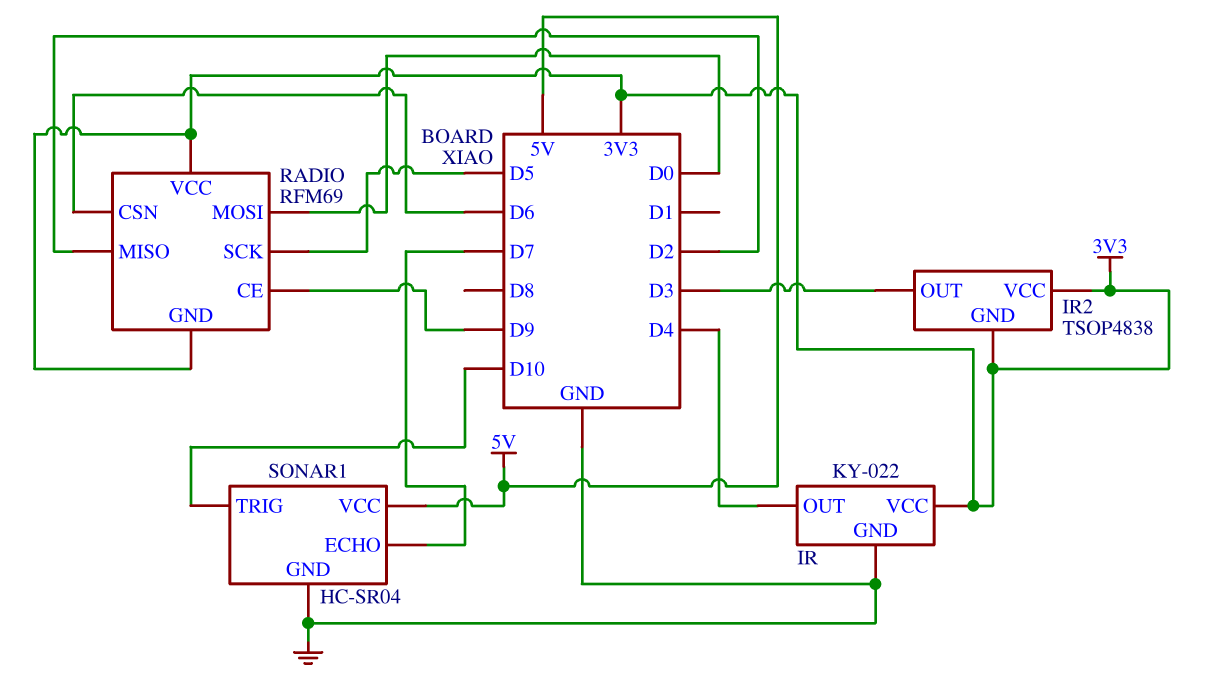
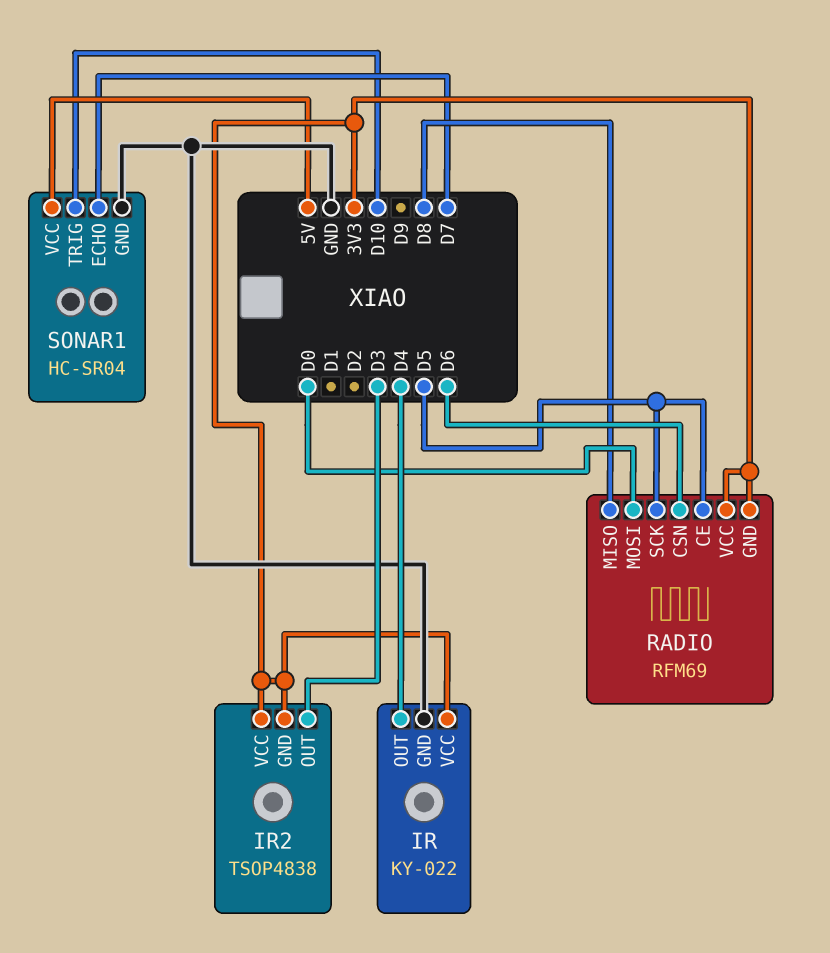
RADIO pin CE: D9 -> D5
RADIO pin MISO: D2 -> D8

